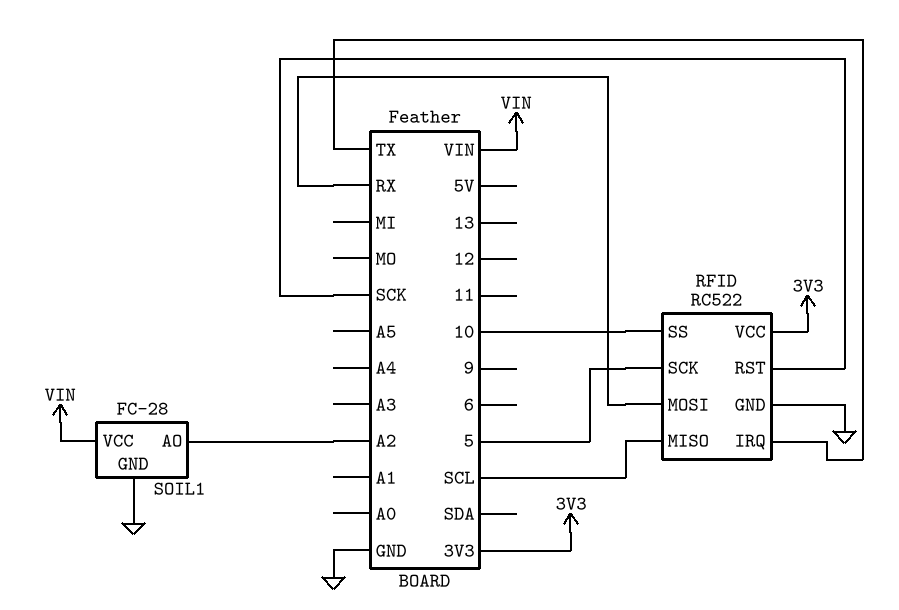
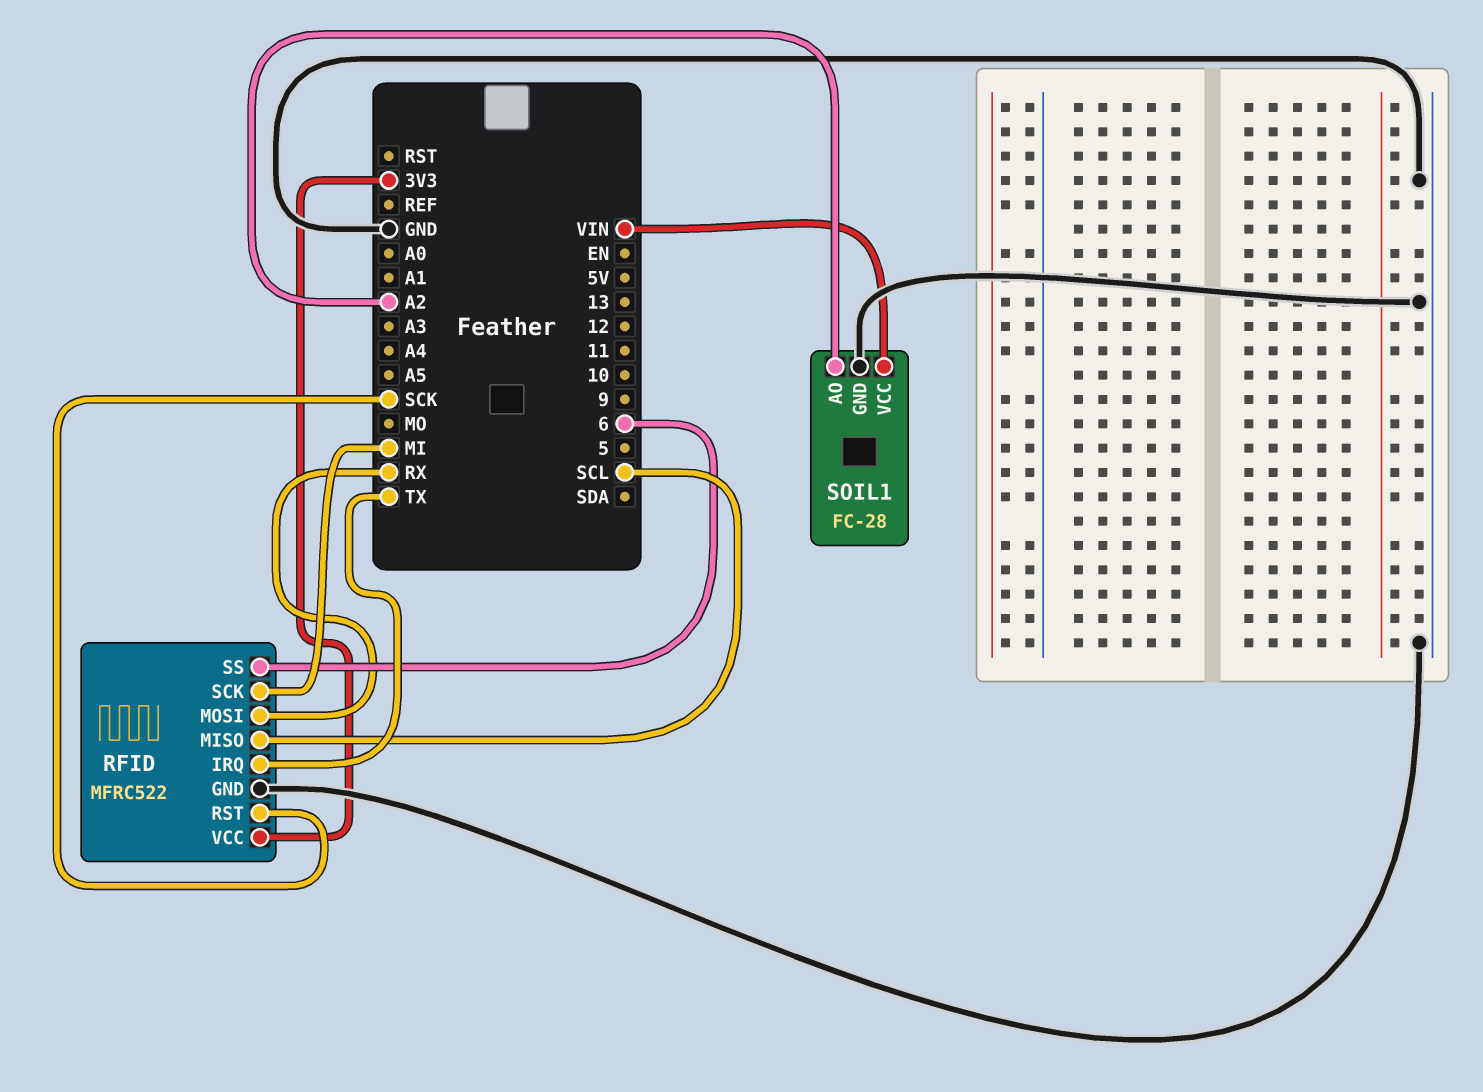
RFID: RC522 -> MFRC522
RFID pin SCK: 5 -> MI
RFID pin SS: 10 -> 6

